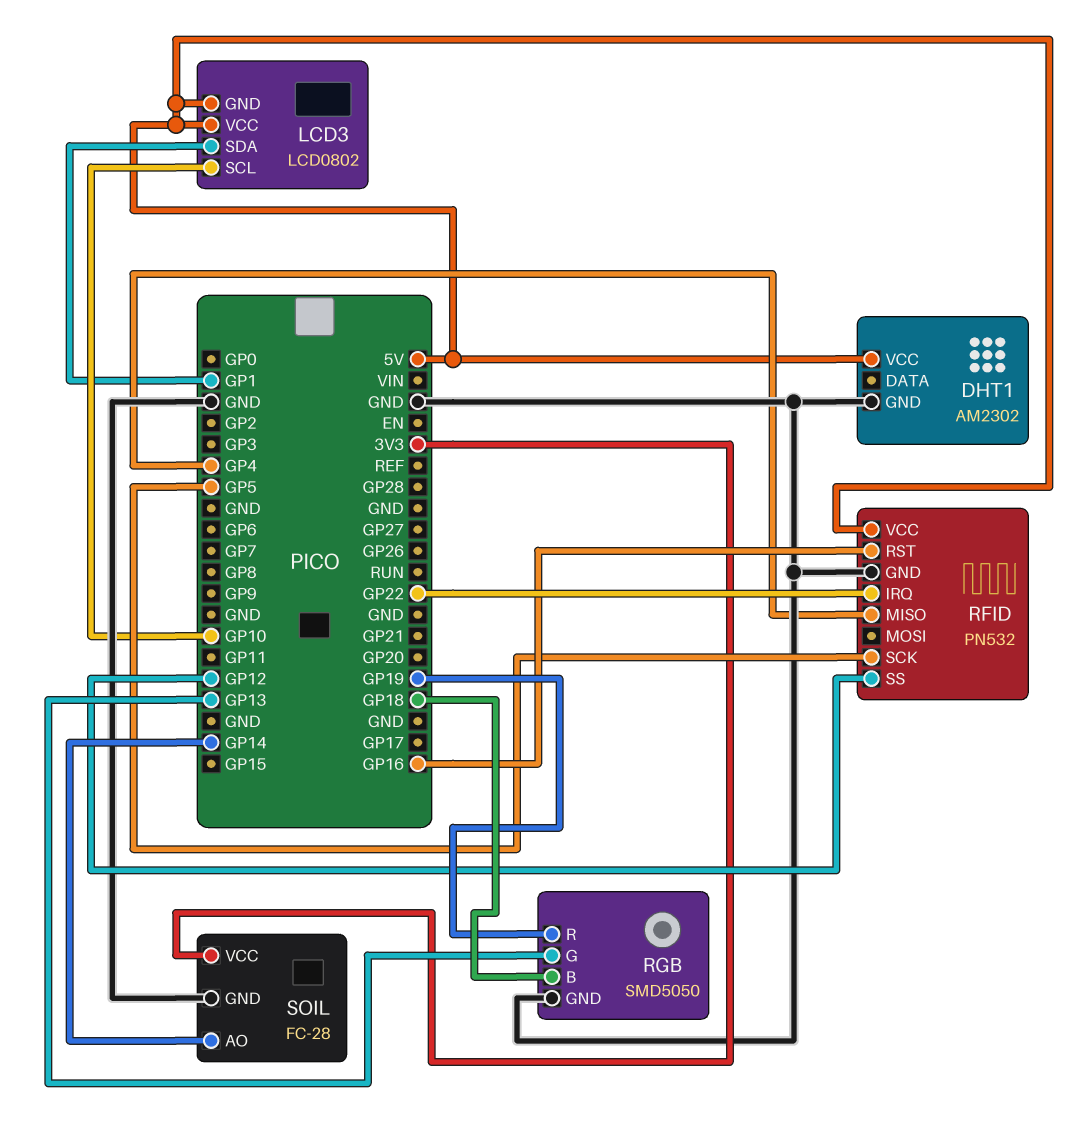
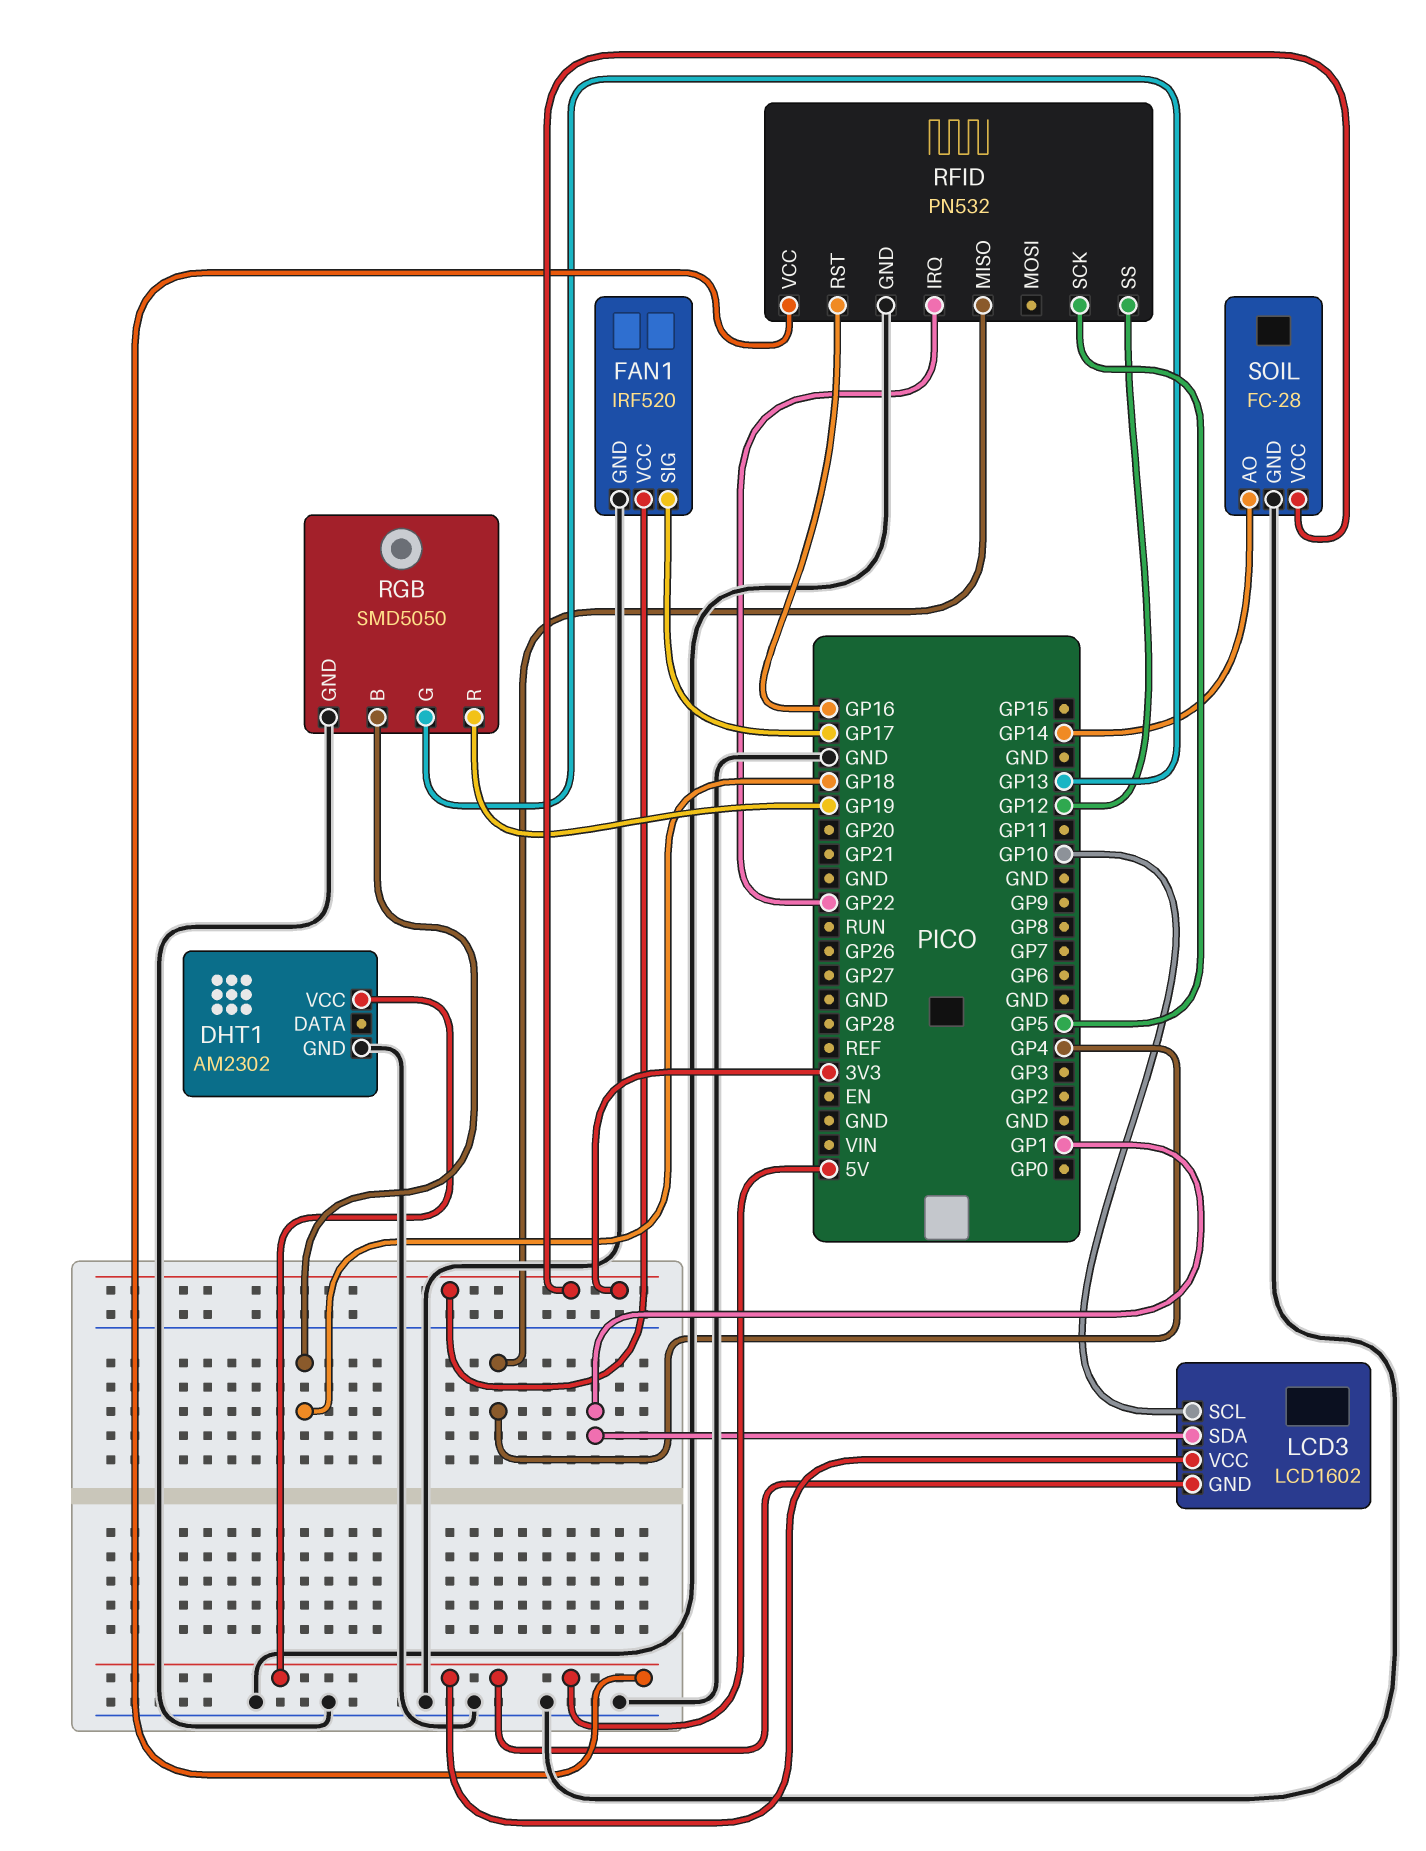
FAN1: none -> IRF520
FAN1 pin GND: none -> GND
FAN1 pin SIG: none -> GP17
FAN1 pin VCC: none -> 3V3
LCD3: LCD0802 -> LCD1602

